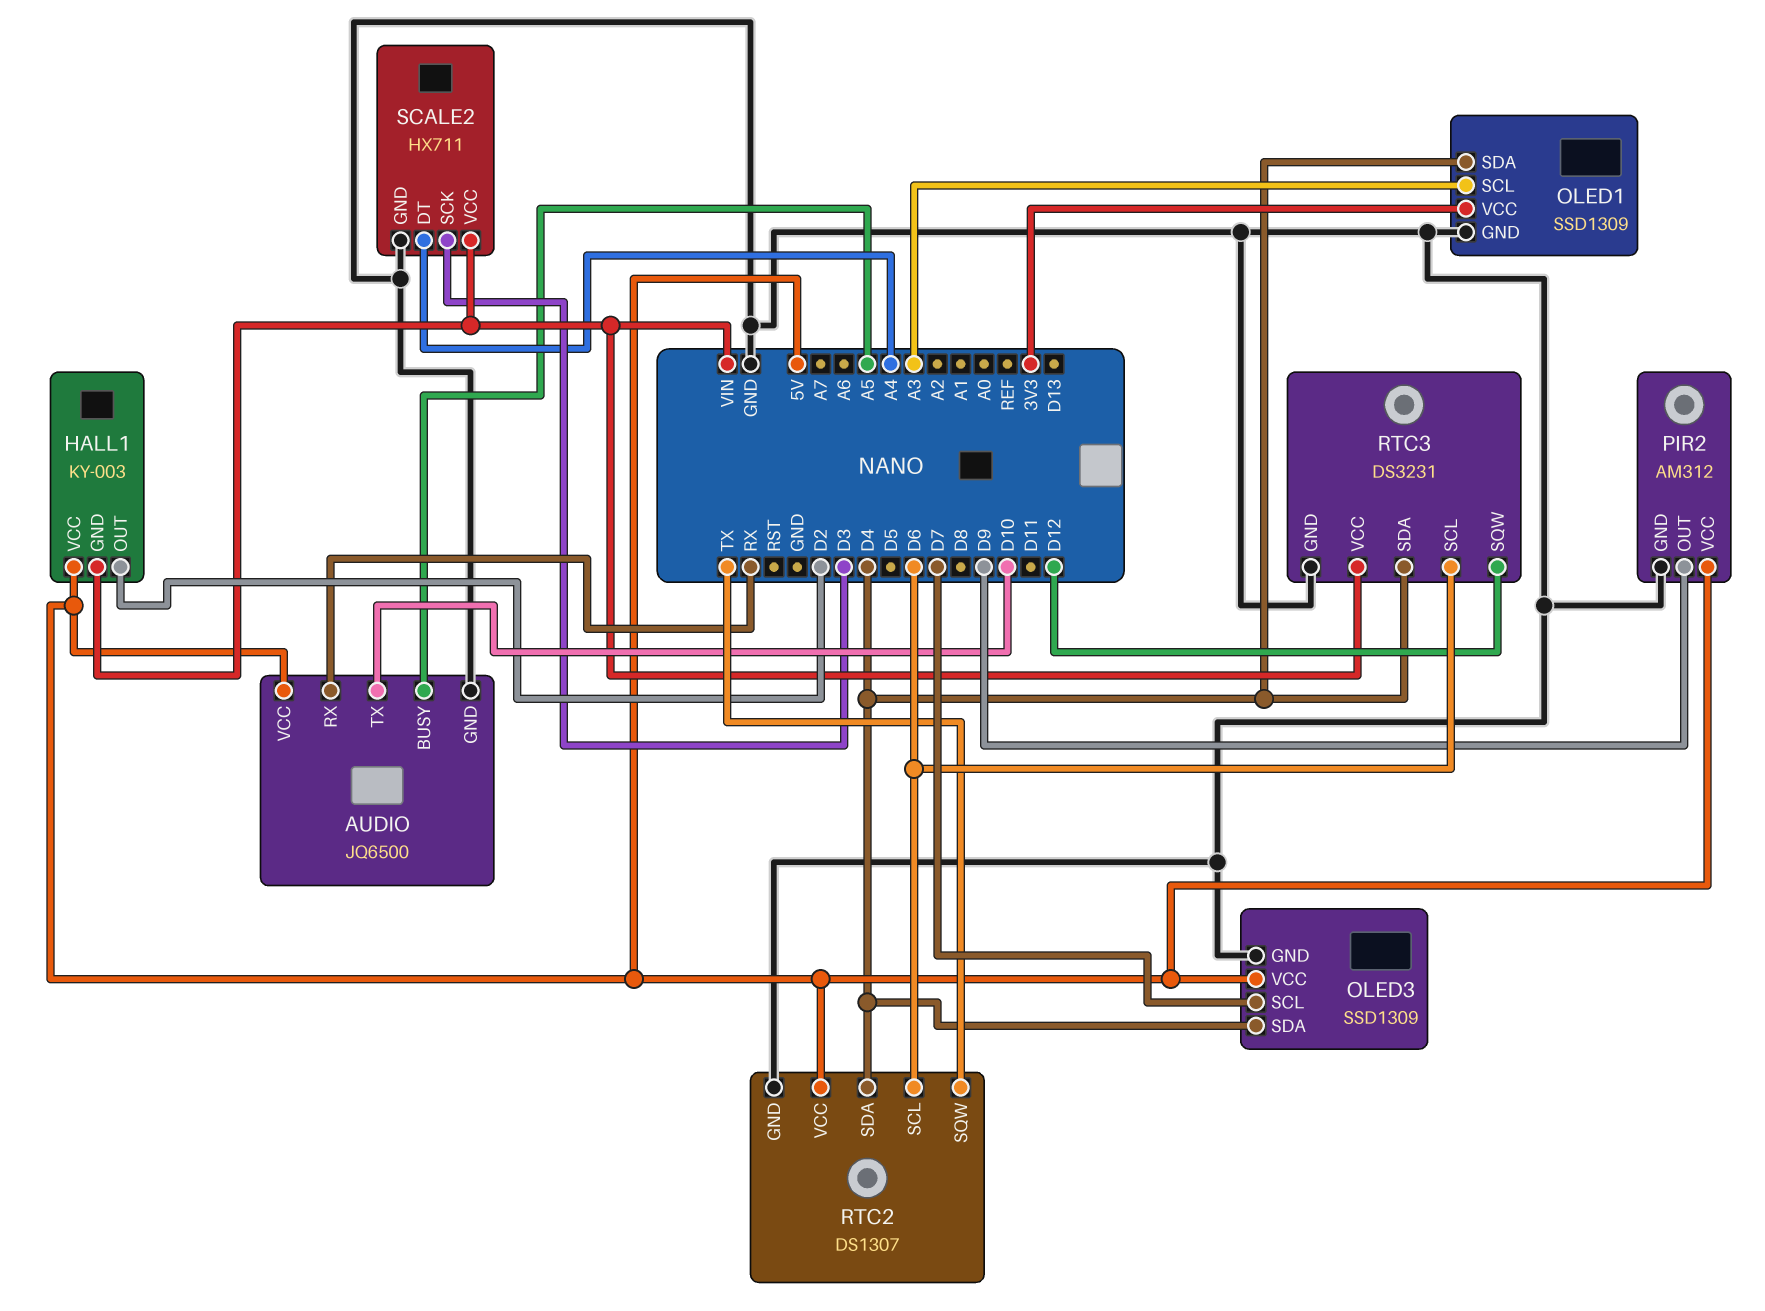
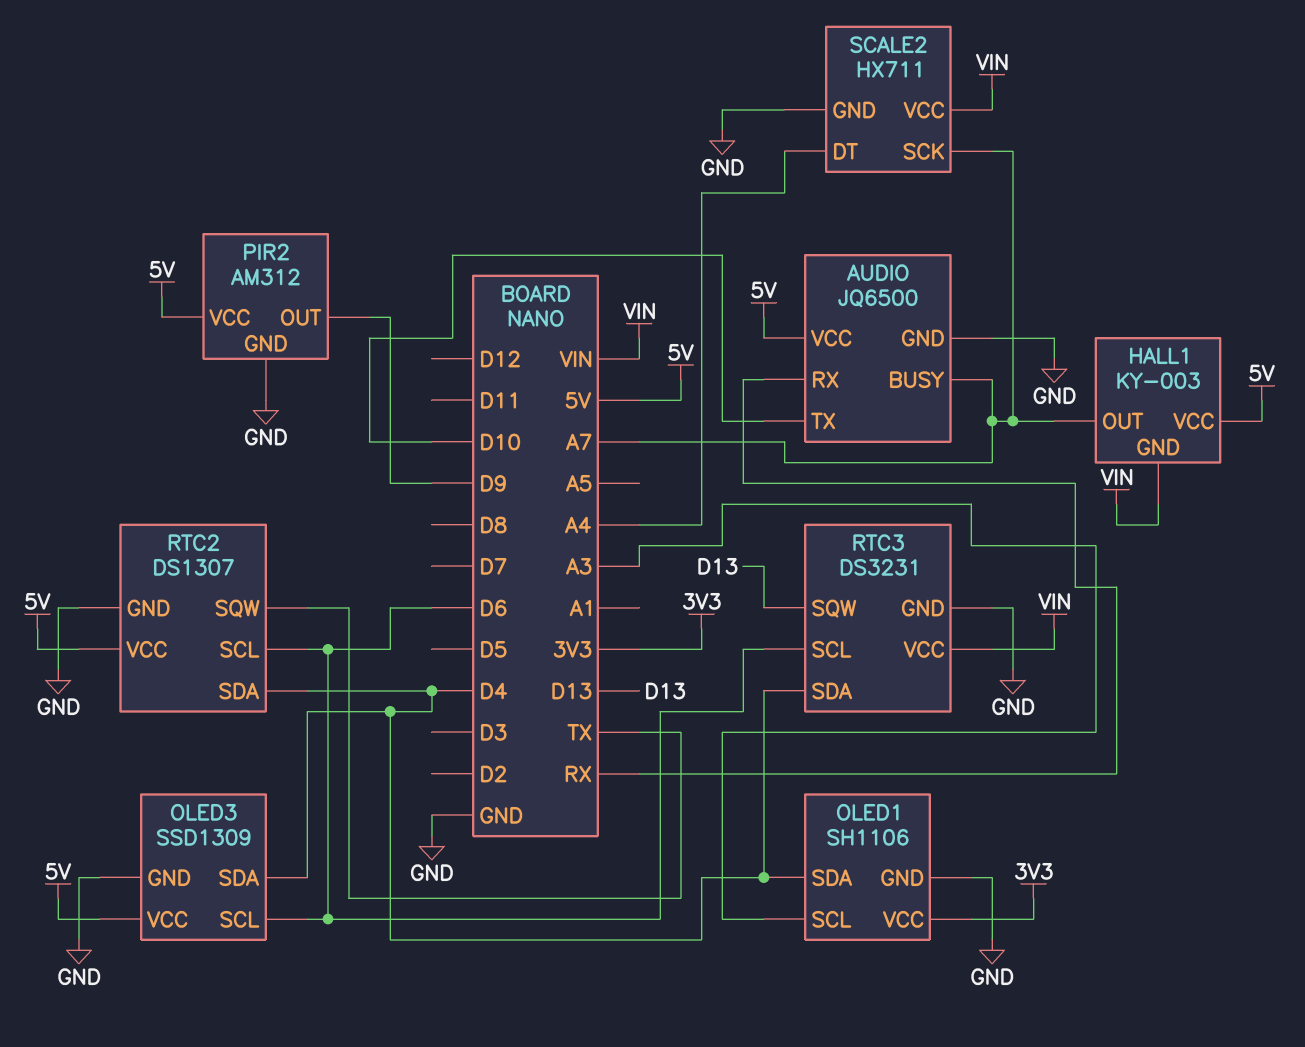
AUDIO pin BUSY: A5 -> A7
HALL1 pin OUT: D2 -> A7
OLED1: SSD1309 -> SH1106
OLED3 pin SCL: D7 -> D6
RTC3 pin SQW: D12 -> D13
SCALE2 pin SCK: D3 -> A7

